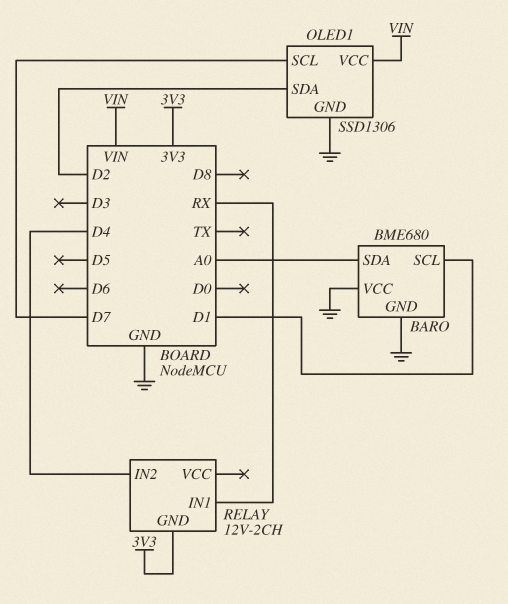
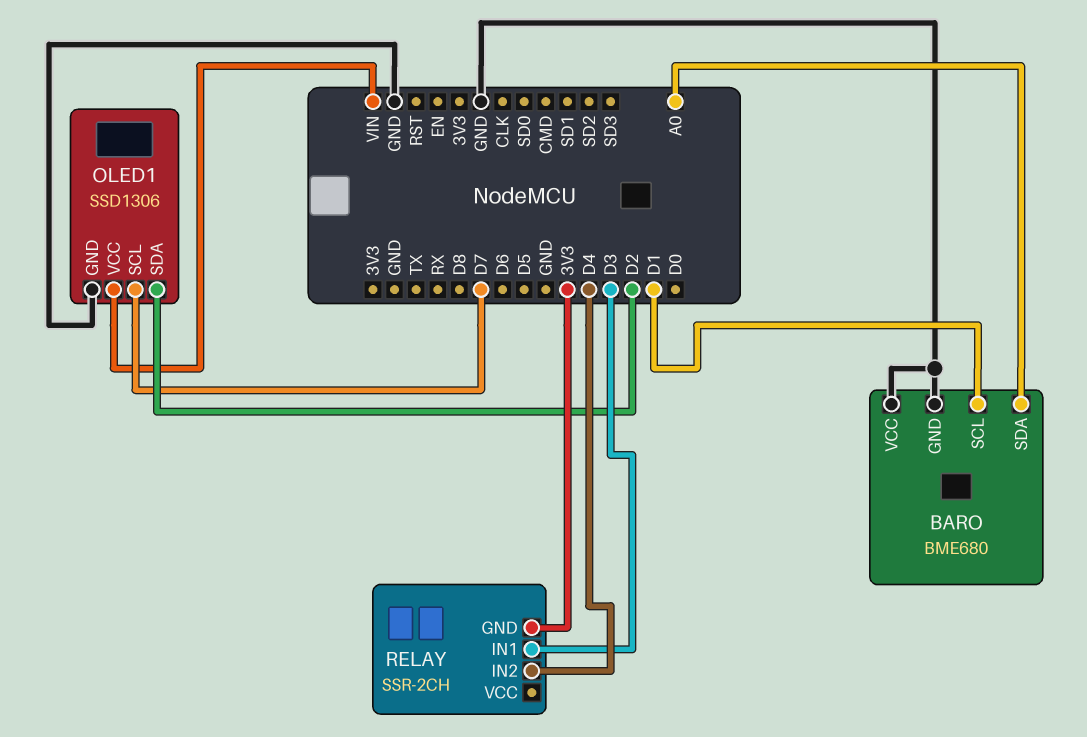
RELAY: 12V-2CH -> SSR-2CH
RELAY pin IN1: RX -> D3

